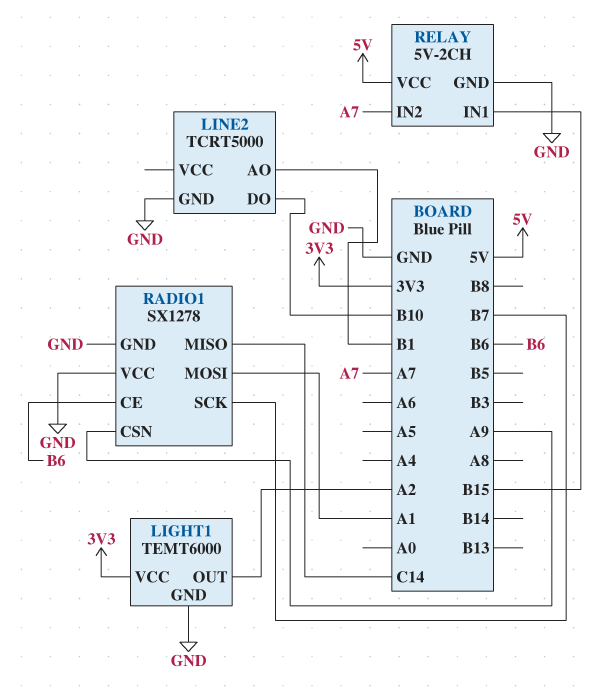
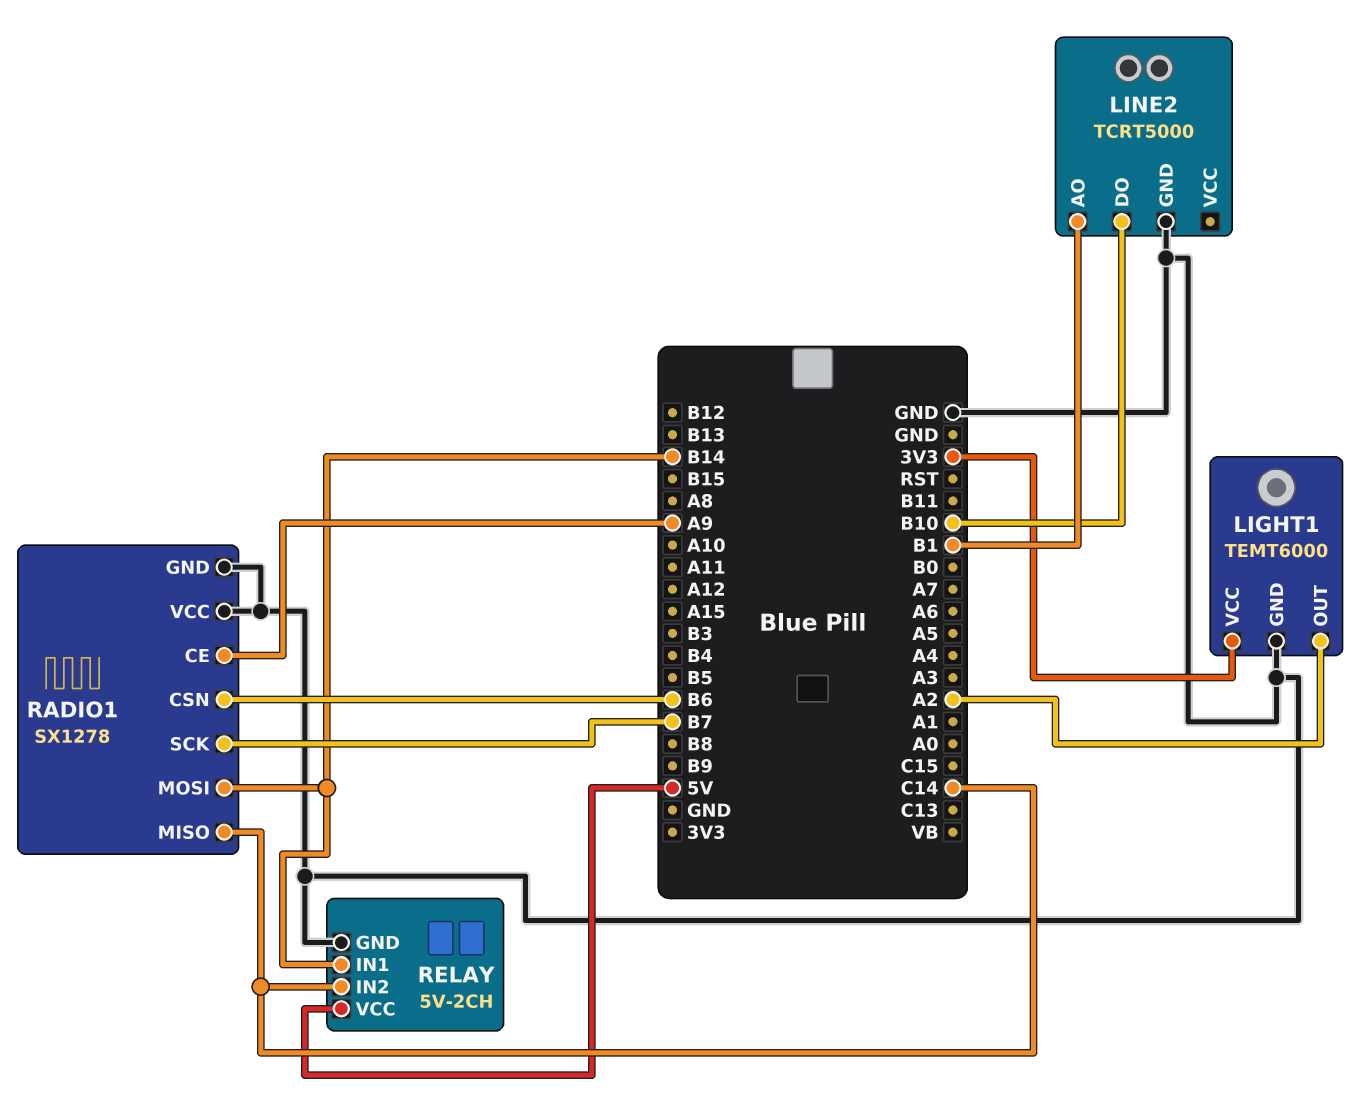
RADIO1 pin CE: B6 -> A9
RADIO1 pin CSN: A9 -> B6
RADIO1 pin MOSI: A1 -> B14
RELAY pin IN1: B15 -> B14
RELAY pin IN2: A7 -> C14

